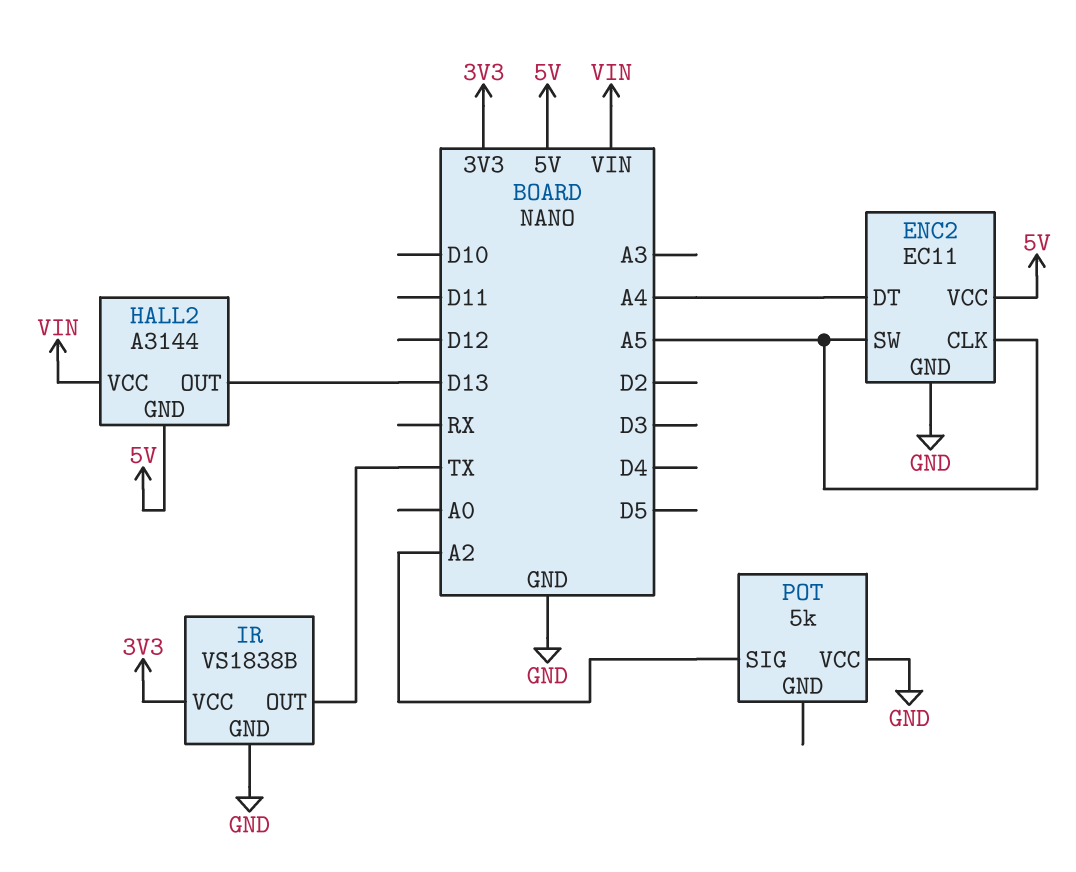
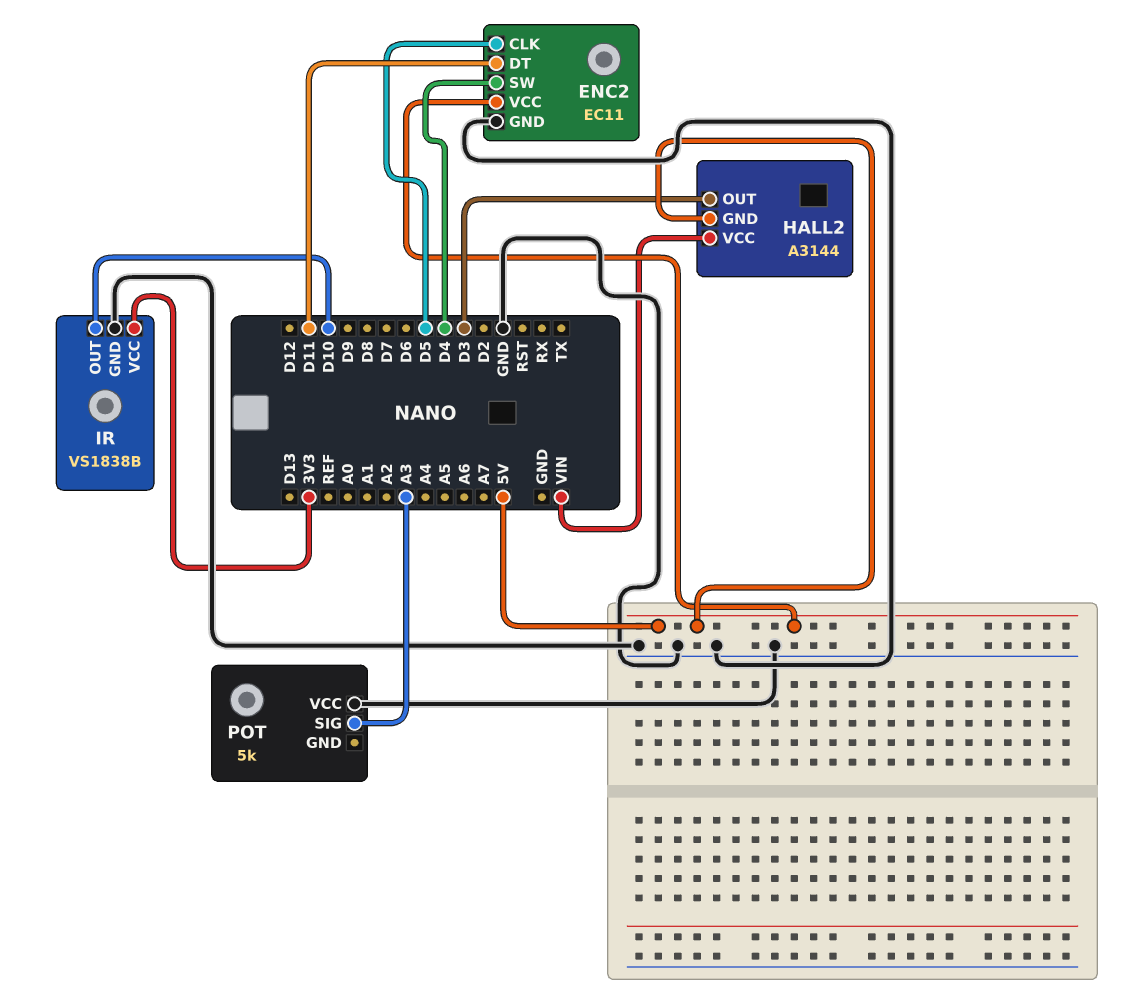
ENC2 pin CLK: A5 -> D5
ENC2 pin DT: A4 -> D11
ENC2 pin SW: A5 -> D4
HALL2 pin OUT: D13 -> D3
IR pin OUT: TX -> D10
POT pin SIG: A2 -> A3

